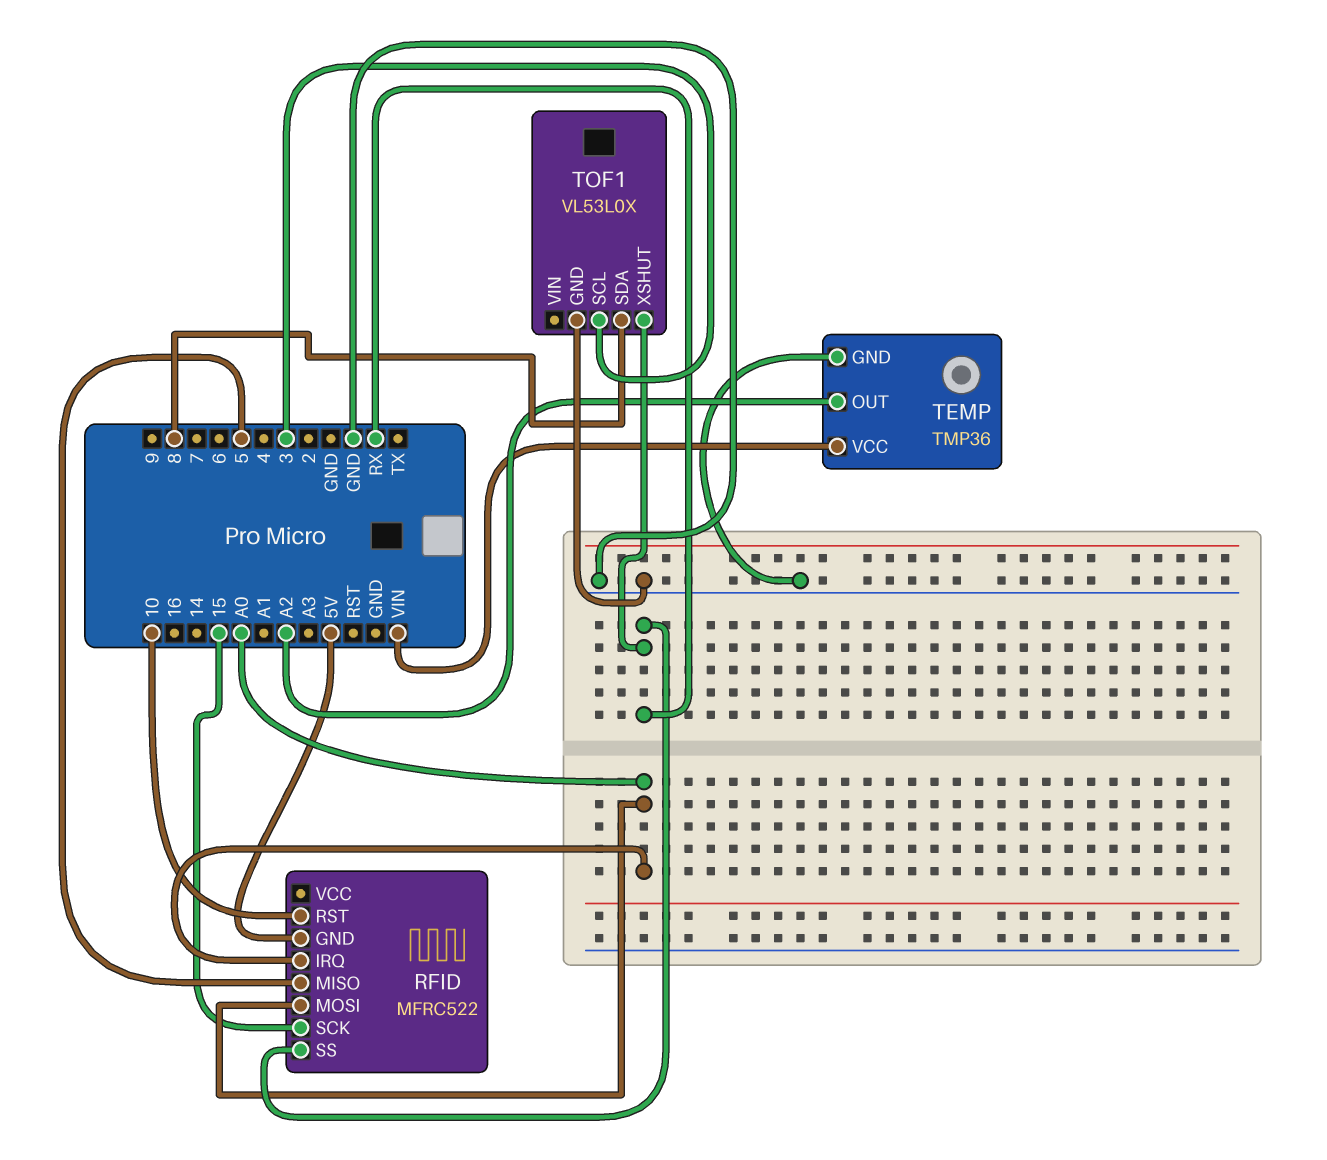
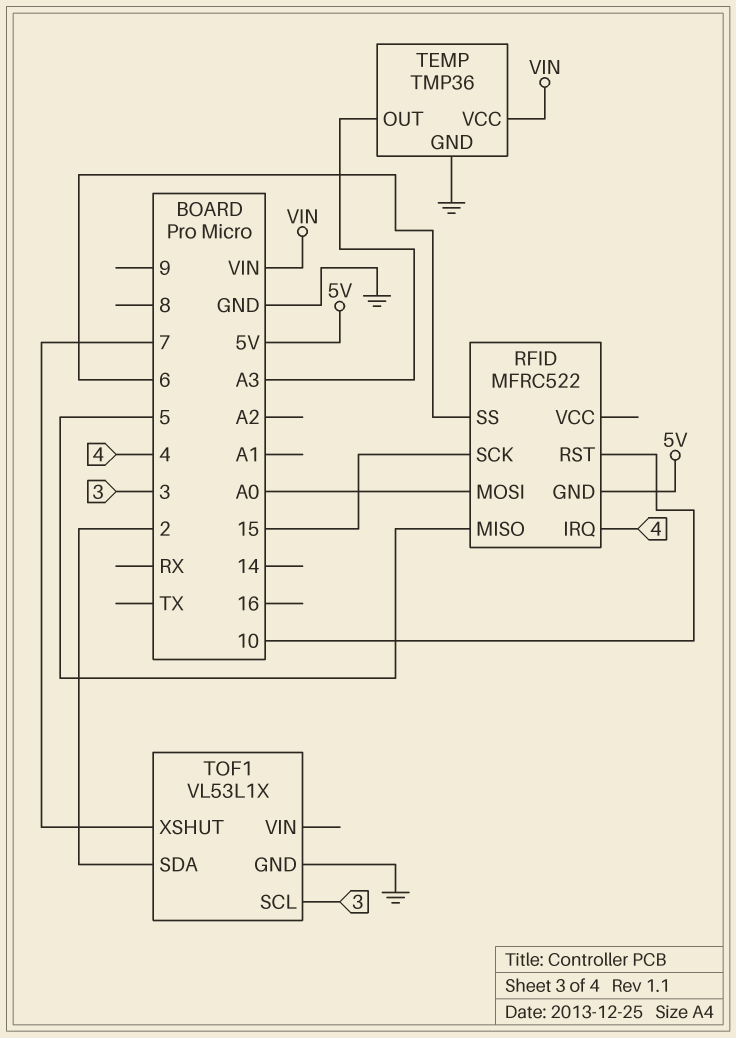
RFID pin IRQ: A0 -> 4
RFID pin SS: RX -> 6
TEMP pin OUT: A2 -> A3
TOF1: VL53L0X -> VL53L1X
TOF1 pin SDA: 8 -> 2
TOF1 pin XSHUT: RX -> 7

